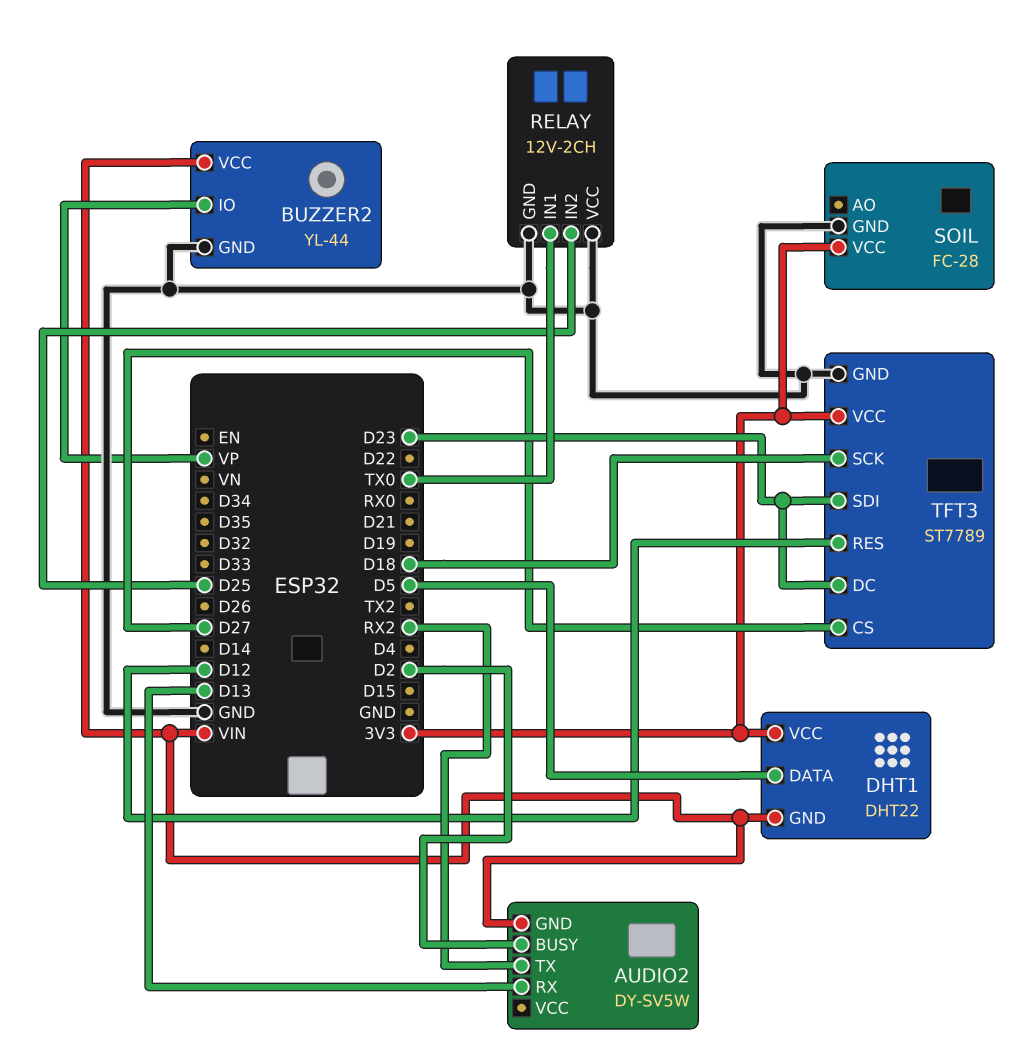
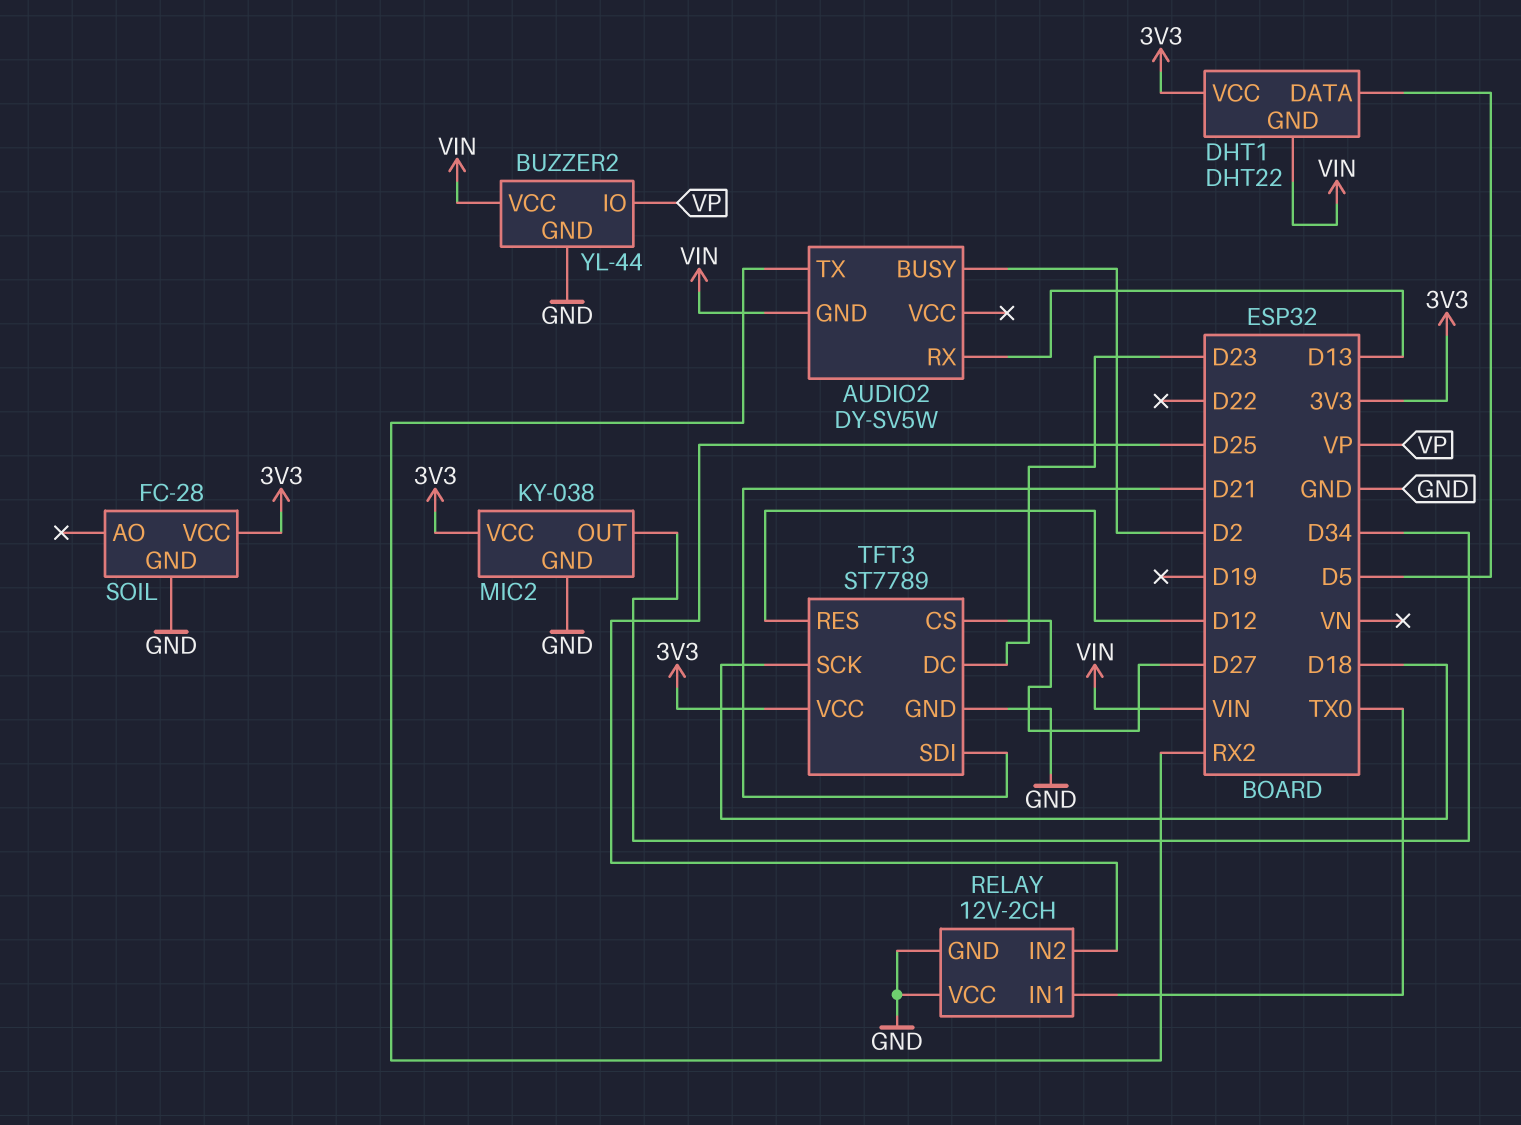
MIC2: none -> KY-038
MIC2 pin GND: none -> GND
MIC2 pin OUT: none -> D34
MIC2 pin VCC: none -> 3V3
TFT3 pin SDI: D23 -> D21

